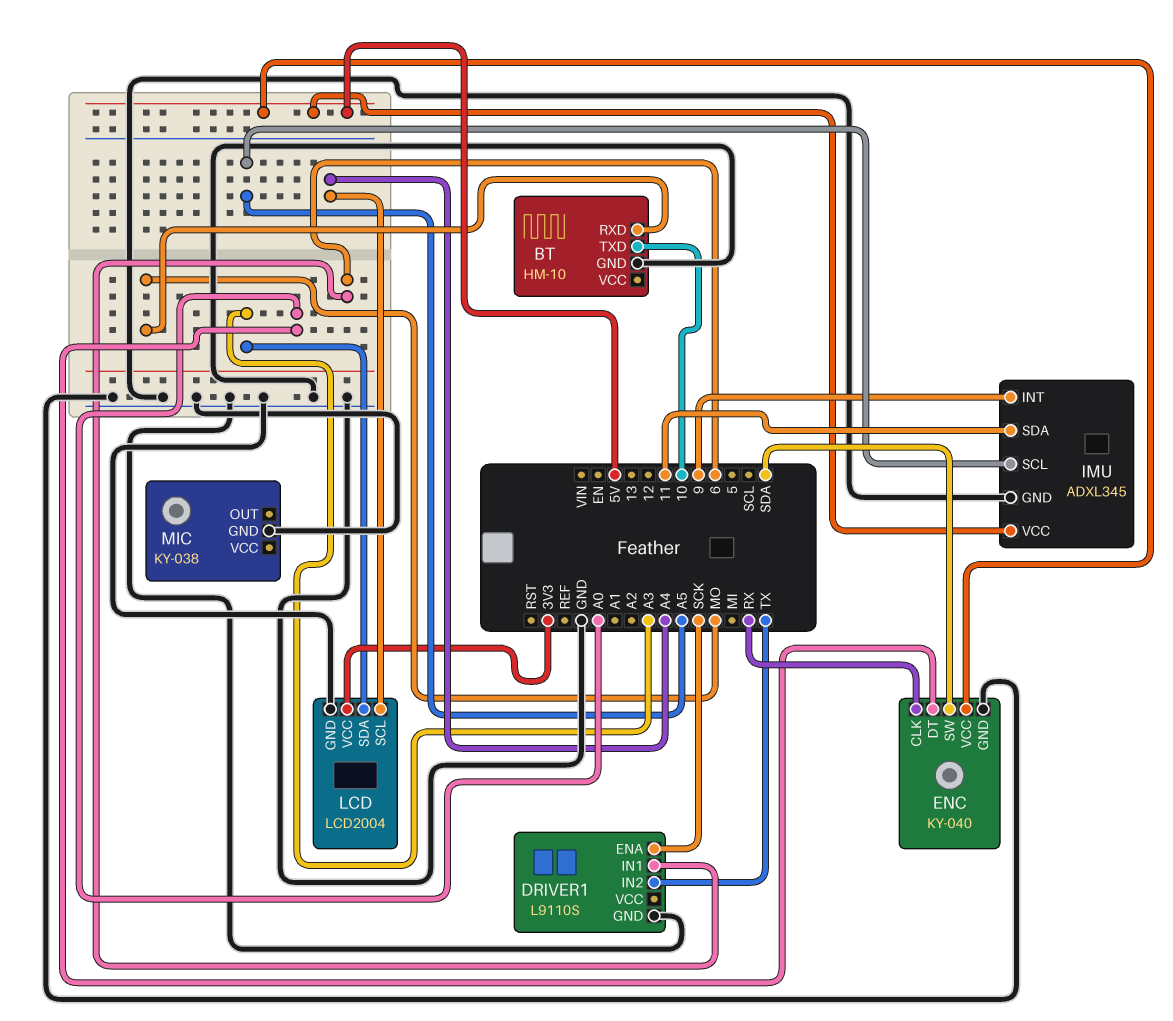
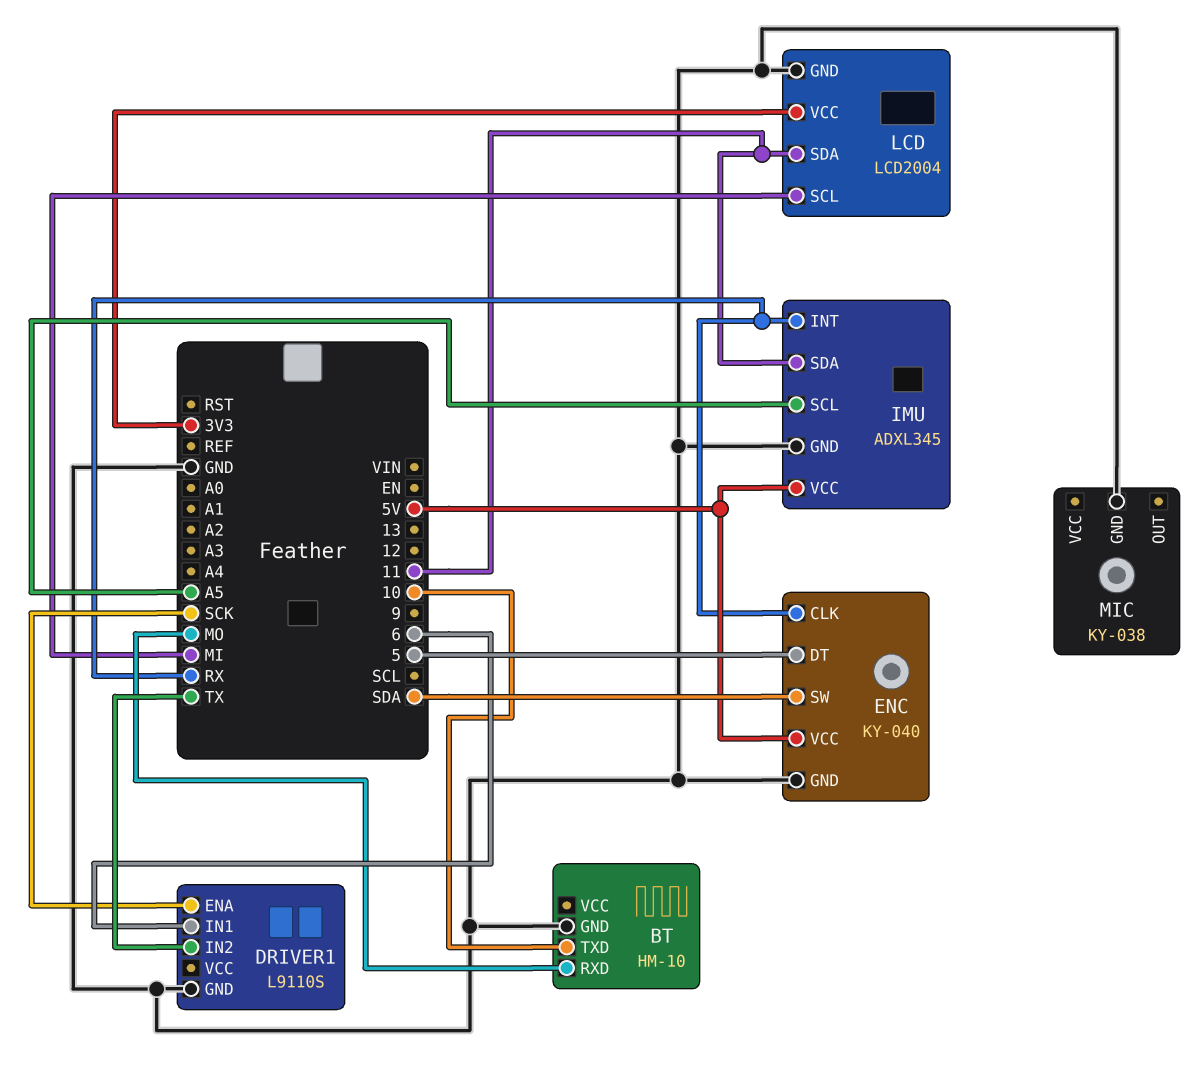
ENC pin DT: A0 -> 5
IMU pin INT: 9 -> RX
LCD pin SCL: A4 -> MI
LCD pin SDA: A3 -> 11

